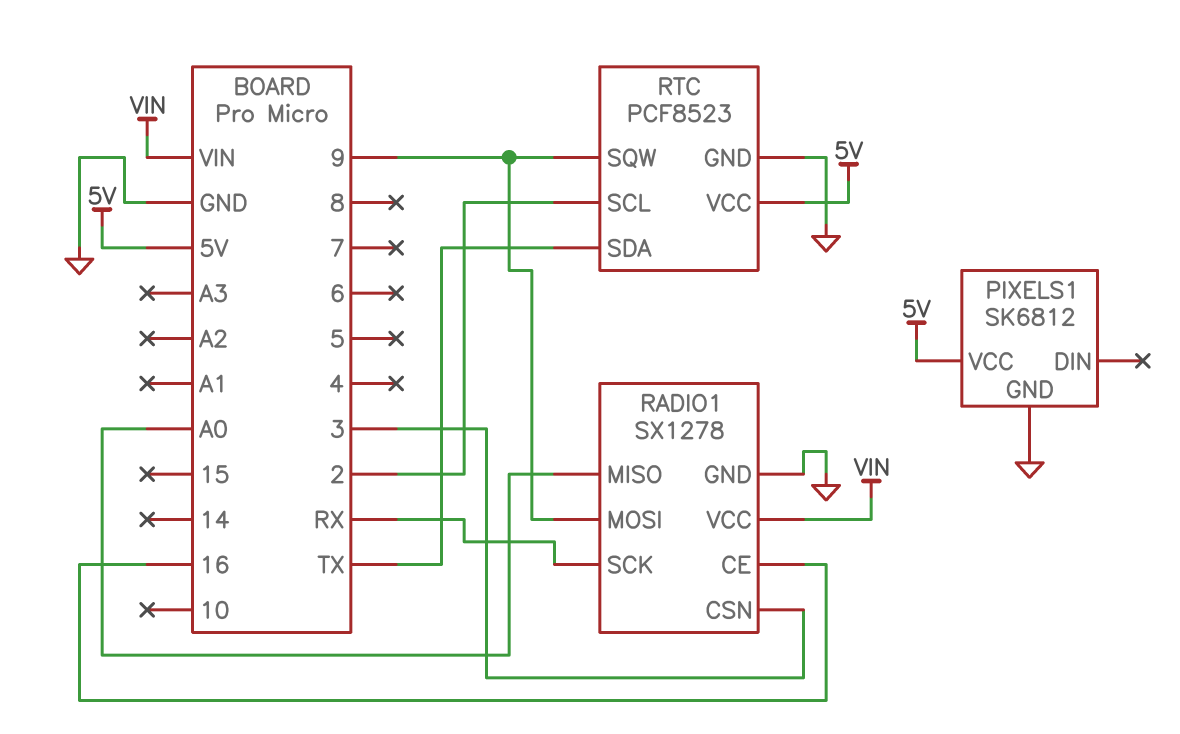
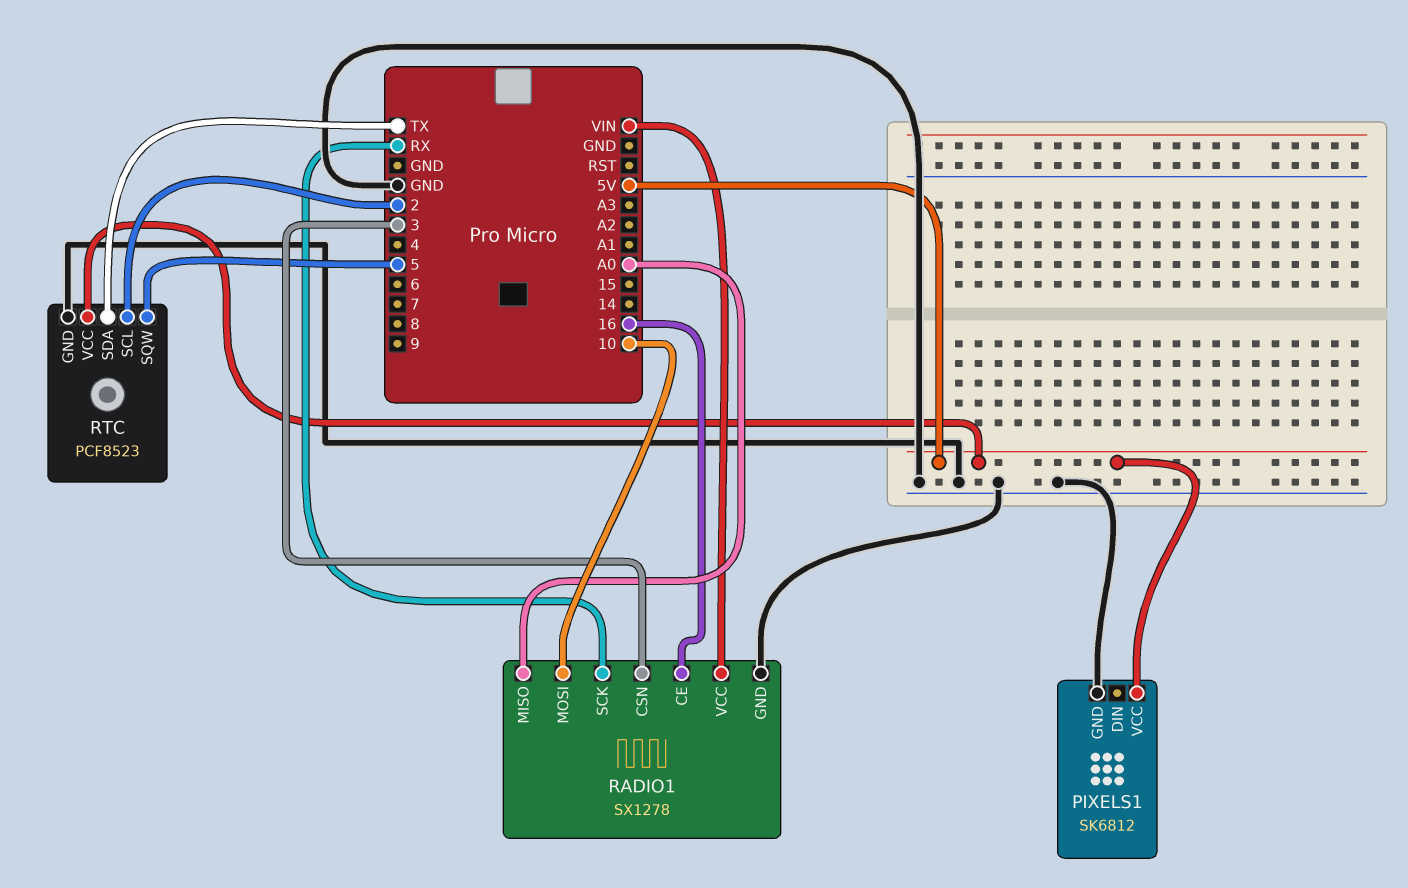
RADIO1 pin MOSI: 9 -> 10
RTC pin SQW: 9 -> 5

